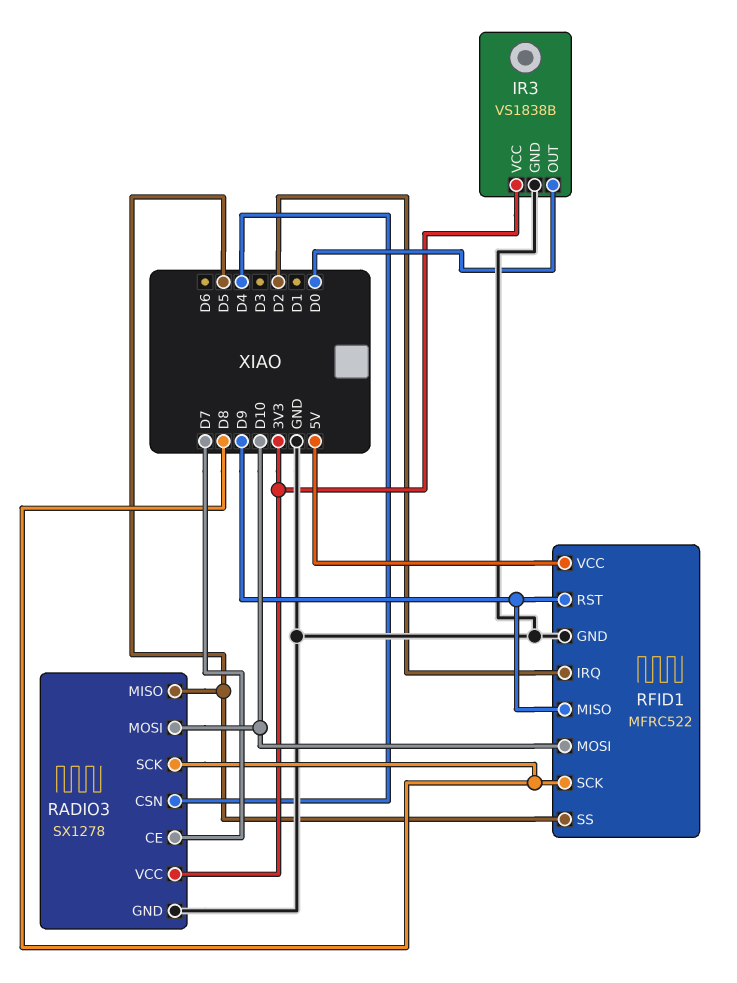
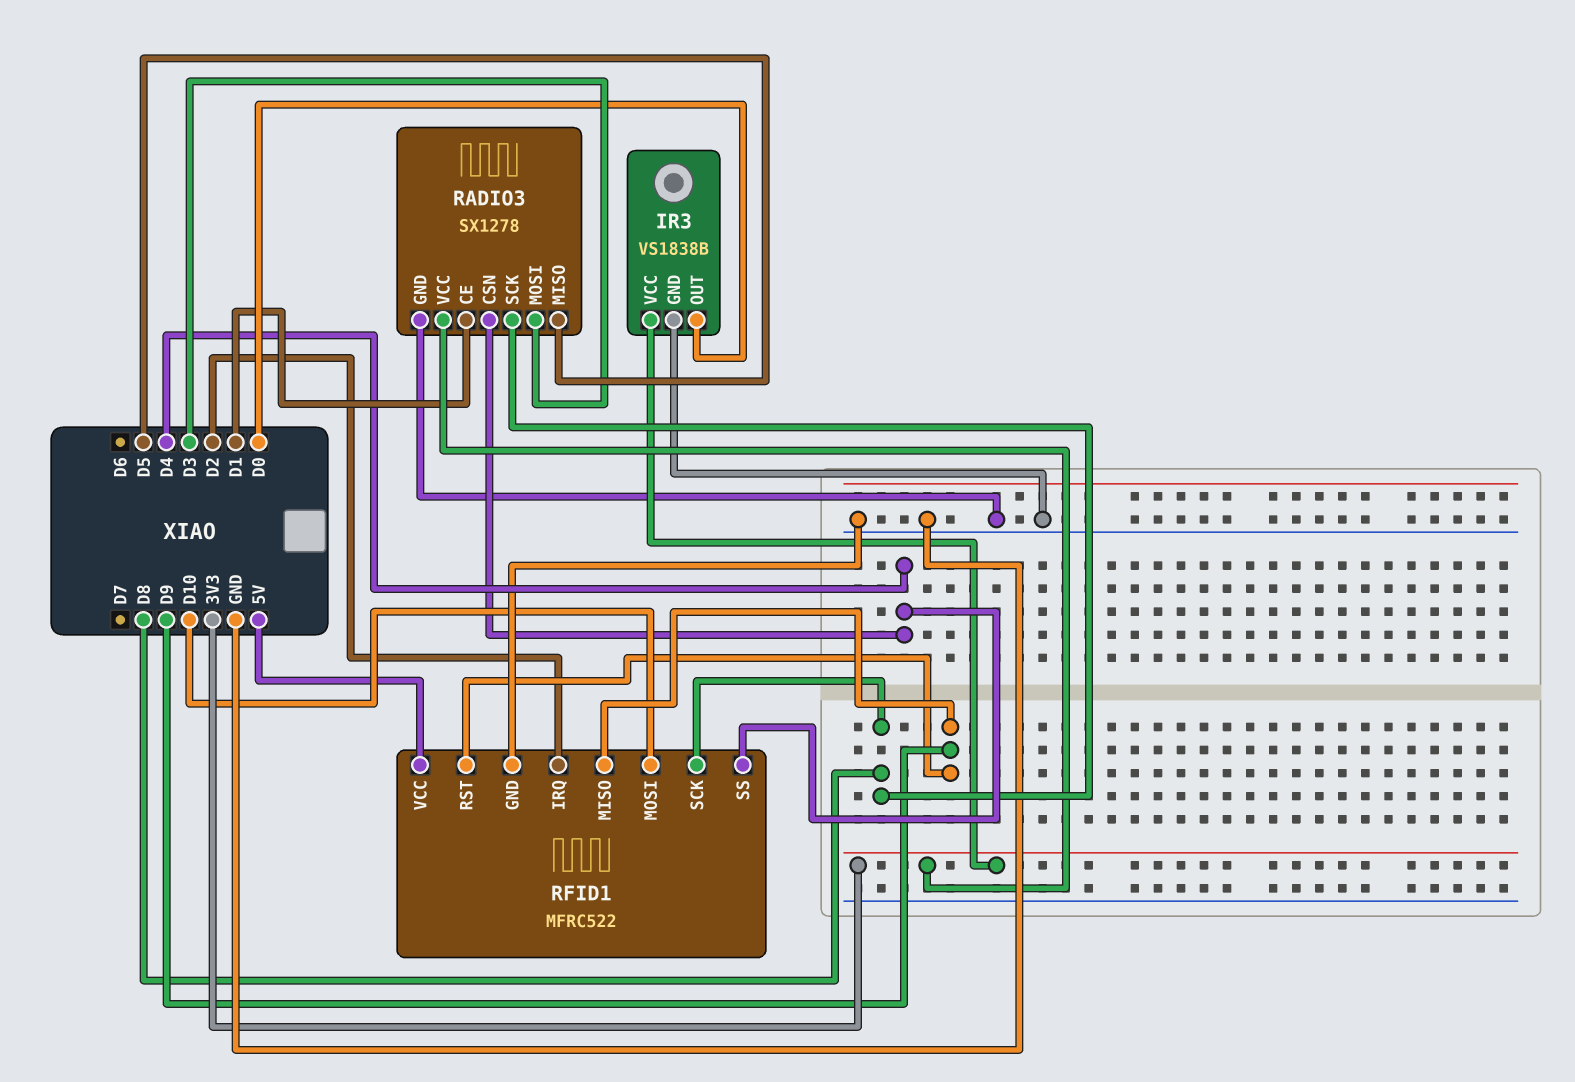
RADIO3 pin CE: D7 -> D1
RADIO3 pin MOSI: D10 -> D3
RFID1 pin SS: D5 -> D4

